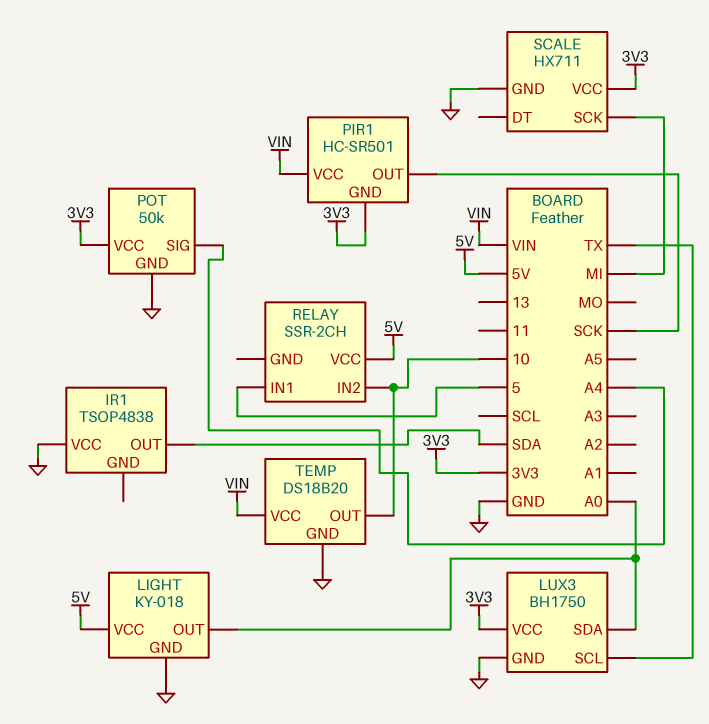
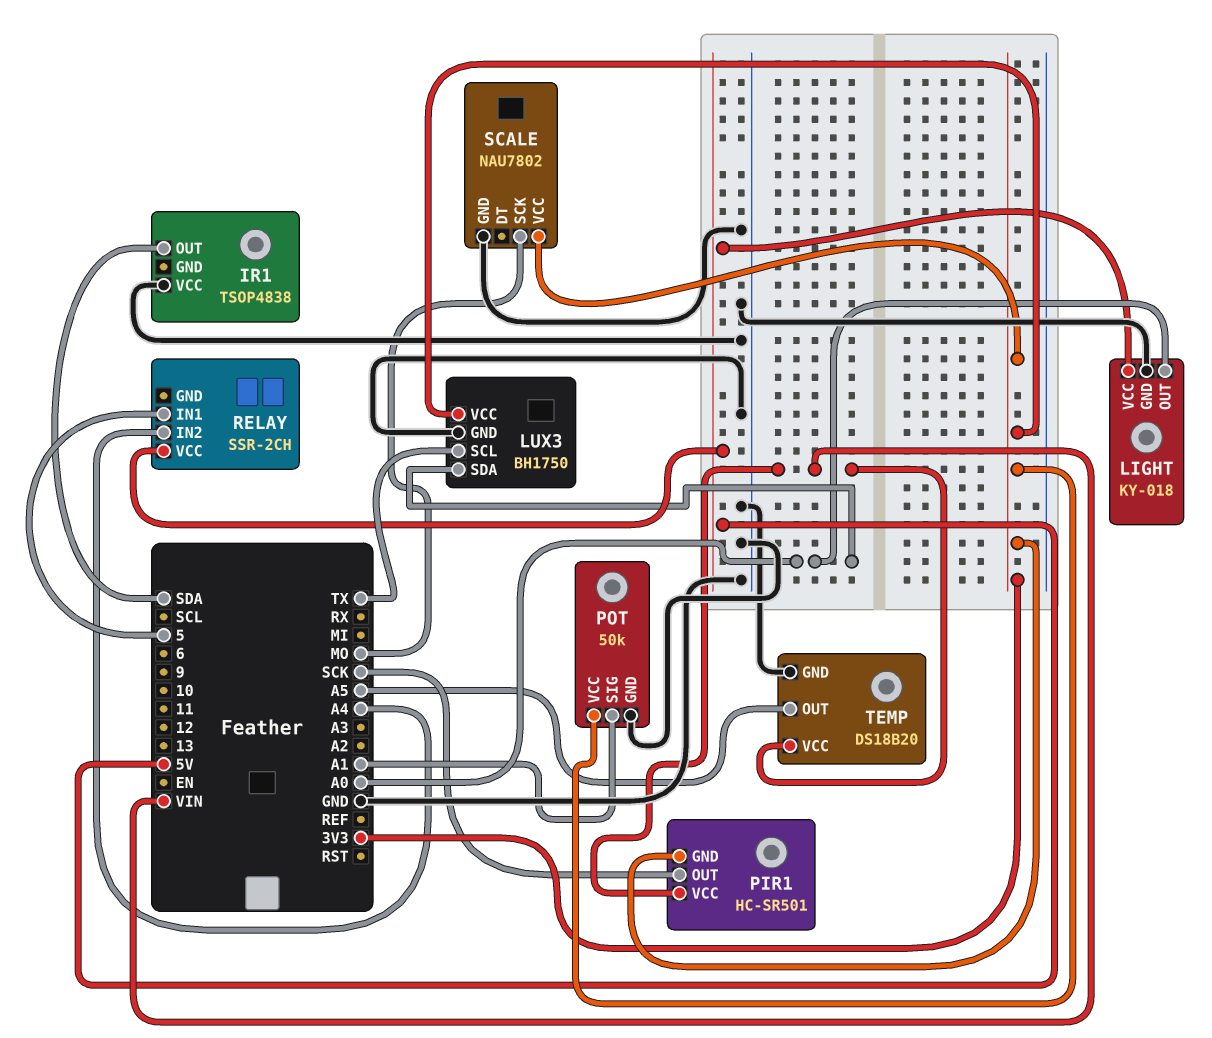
POT pin SIG: A4 -> A1
RELAY pin IN2: 10 -> A4
SCALE: HX711 -> NAU7802
SCALE pin SCK: MI -> MO
TEMP pin OUT: 10 -> A5

